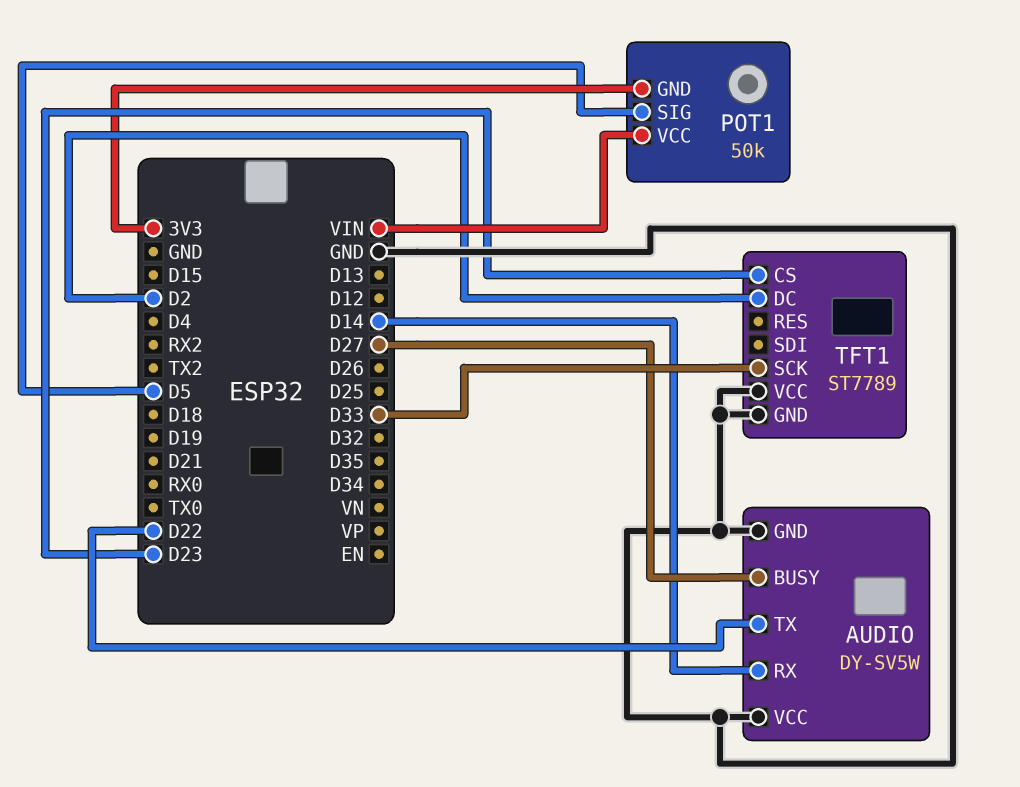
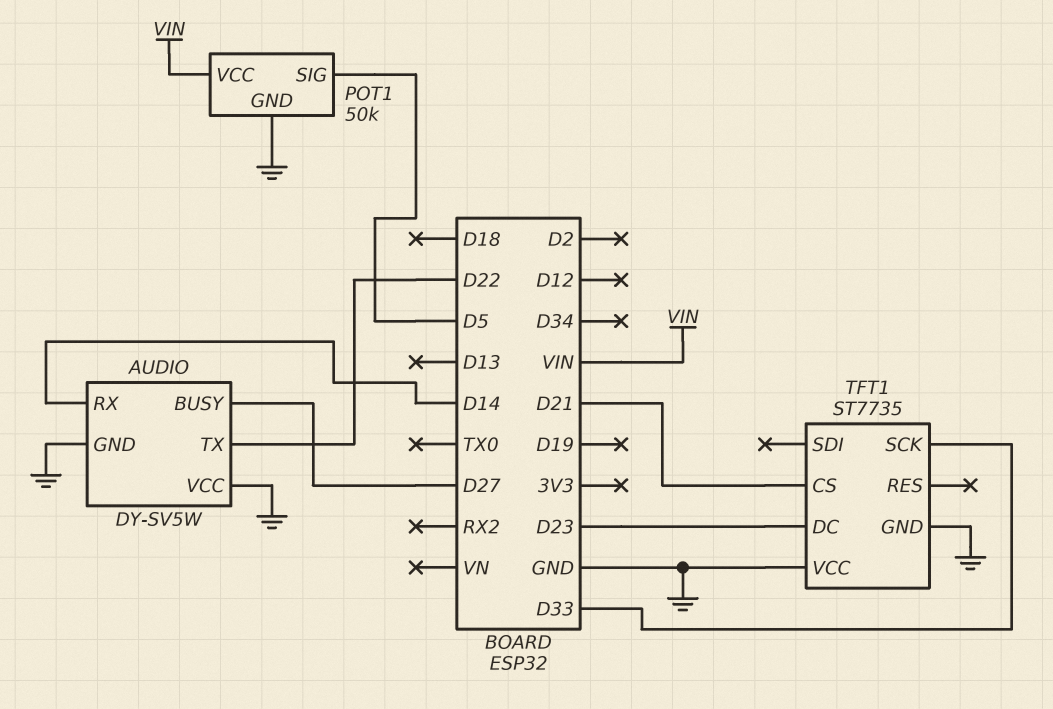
POT1 pin GND: 3V3 -> GND
TFT1: ST7789 -> ST7735
TFT1 pin CS: D23 -> D21
TFT1 pin DC: D2 -> D23

